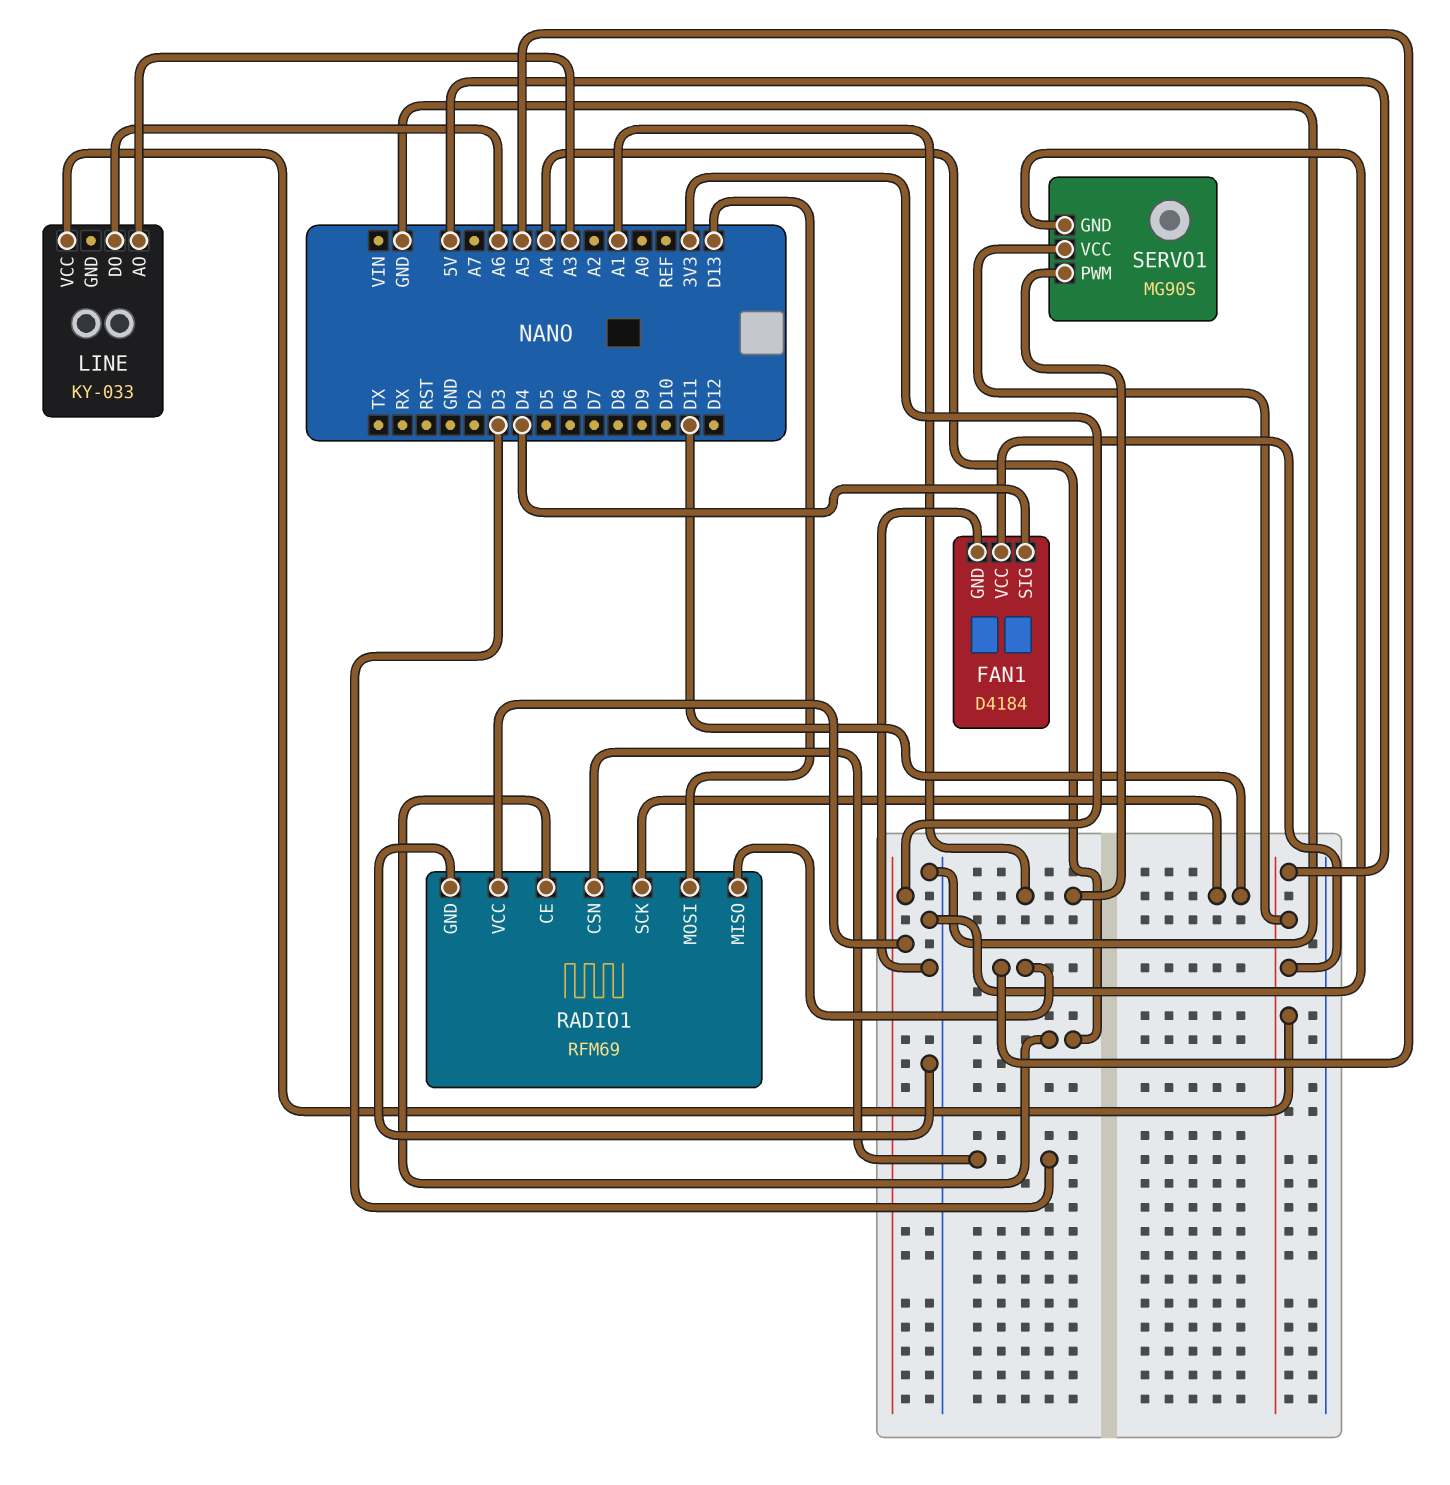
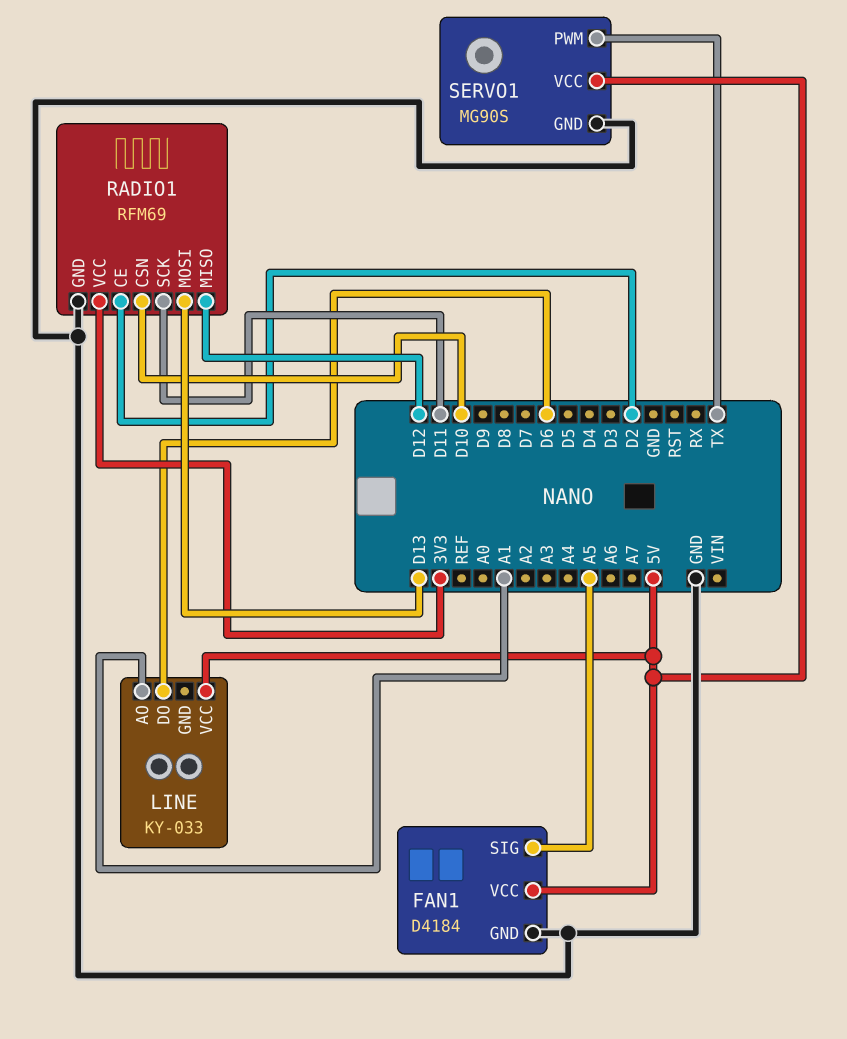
FAN1 pin SIG: D4 -> A5
LINE pin AO: A3 -> A1
LINE pin DO: A6 -> D6
RADIO1 pin CE: A4 -> D2
RADIO1 pin CSN: D3 -> D10
RADIO1 pin MISO: A5 -> D12
SERVO1 pin PWM: A1 -> TX

